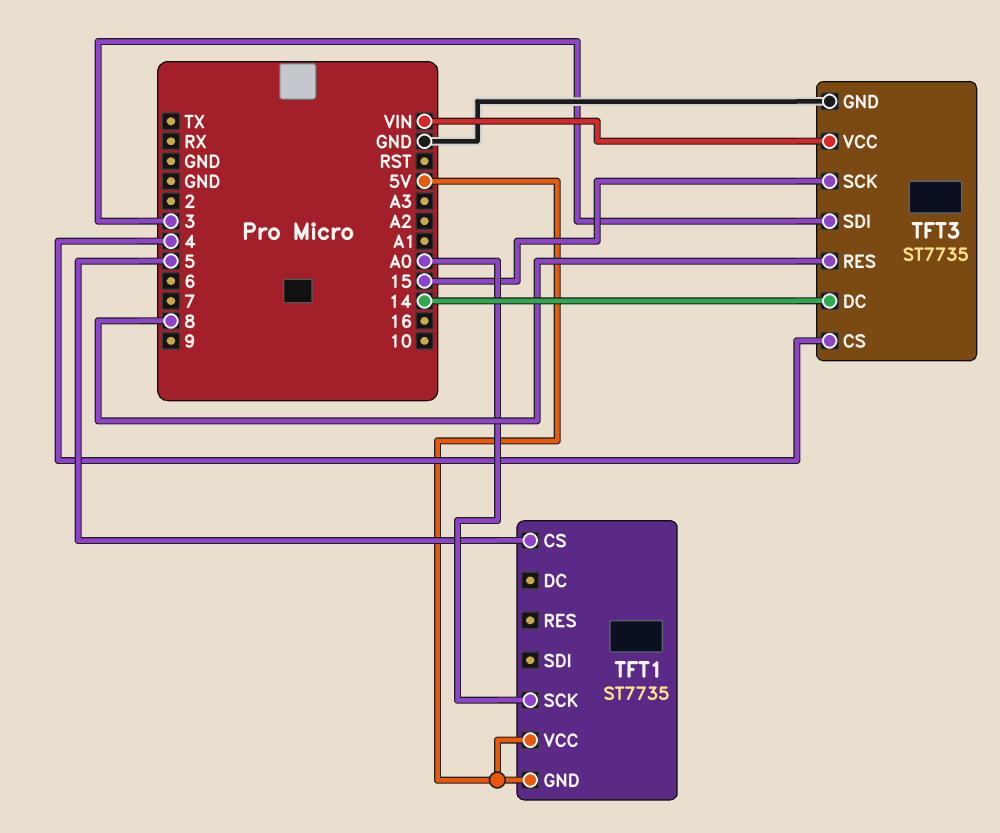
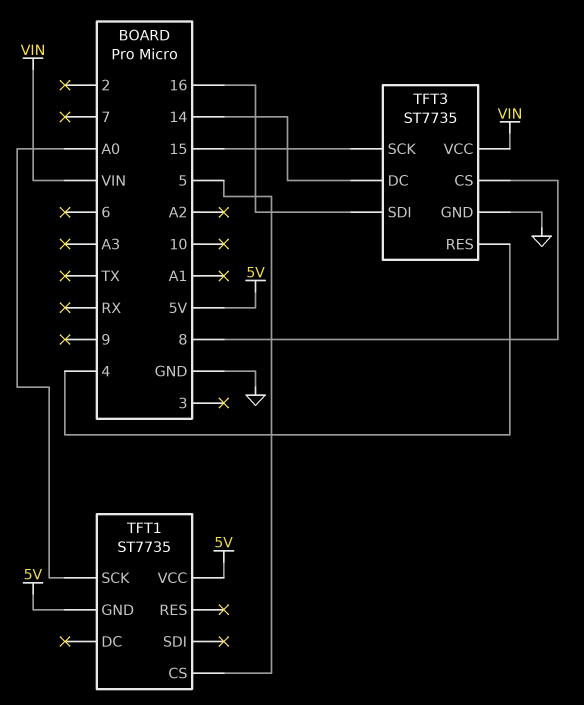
TFT3 pin CS: 4 -> 8
TFT3 pin RES: 8 -> 4
TFT3 pin SDI: 3 -> 16

